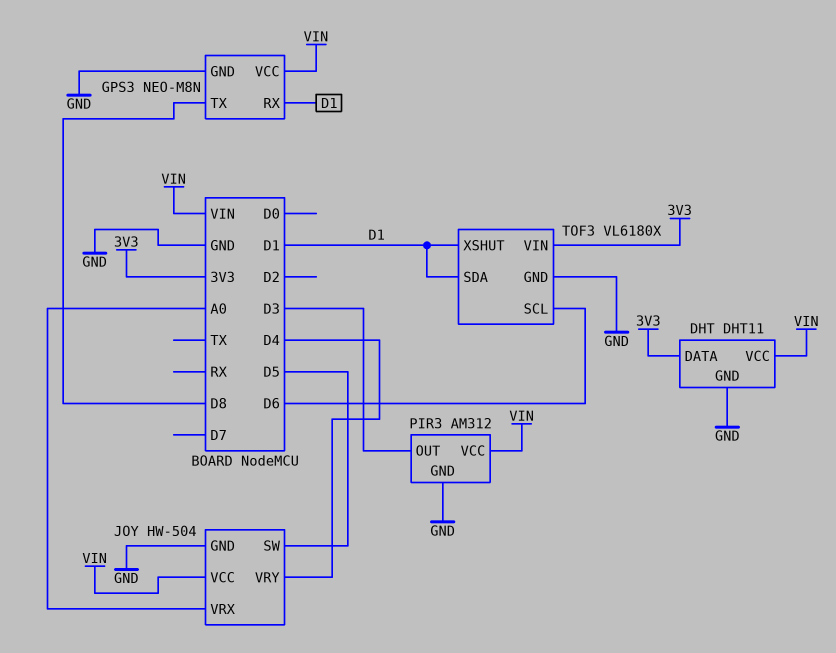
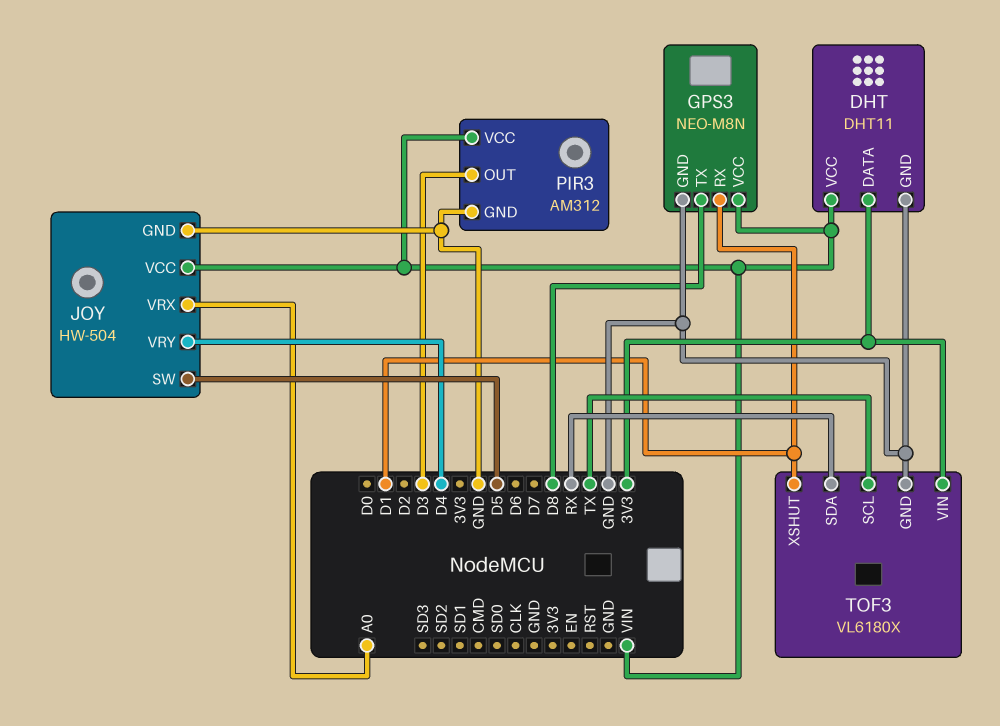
TOF3 pin SCL: D6 -> TX
TOF3 pin SDA: D1 -> RX

